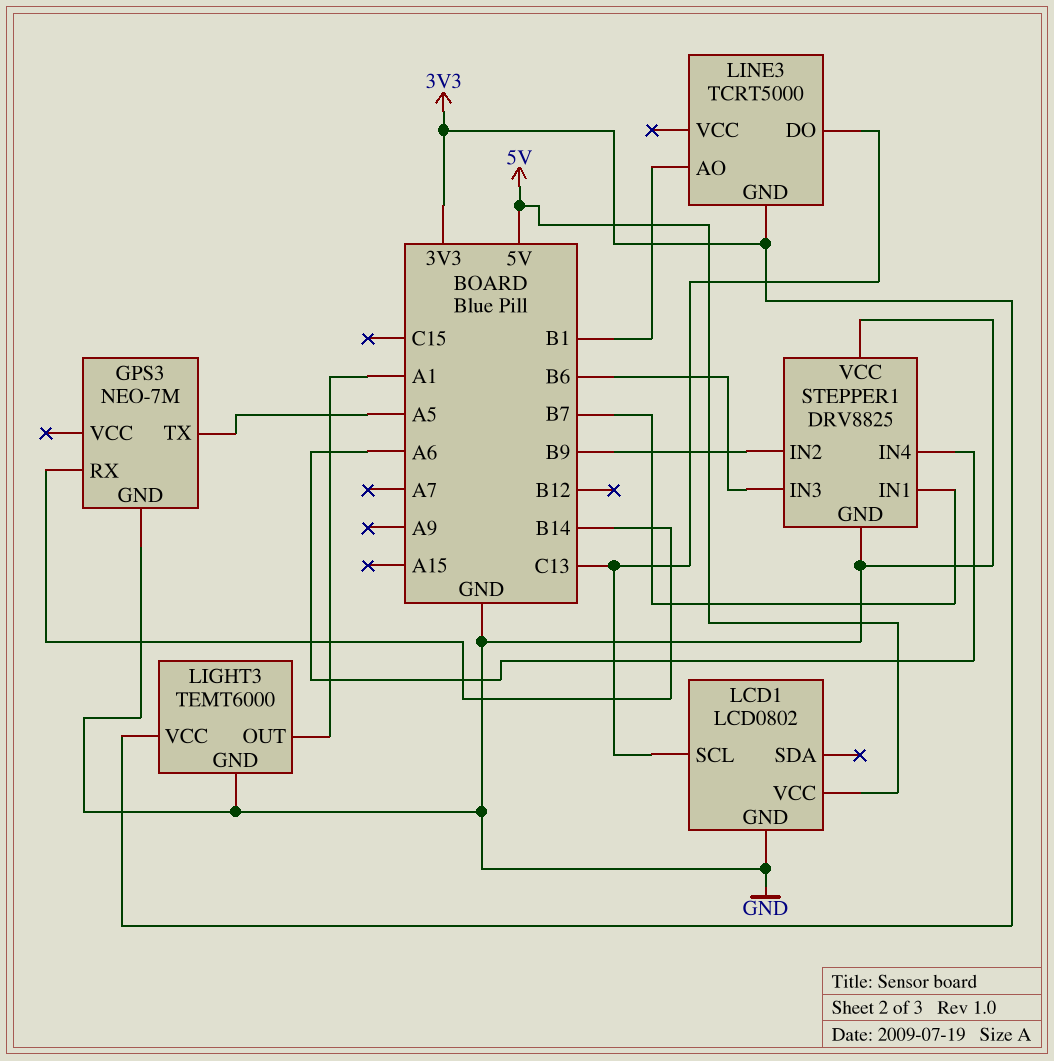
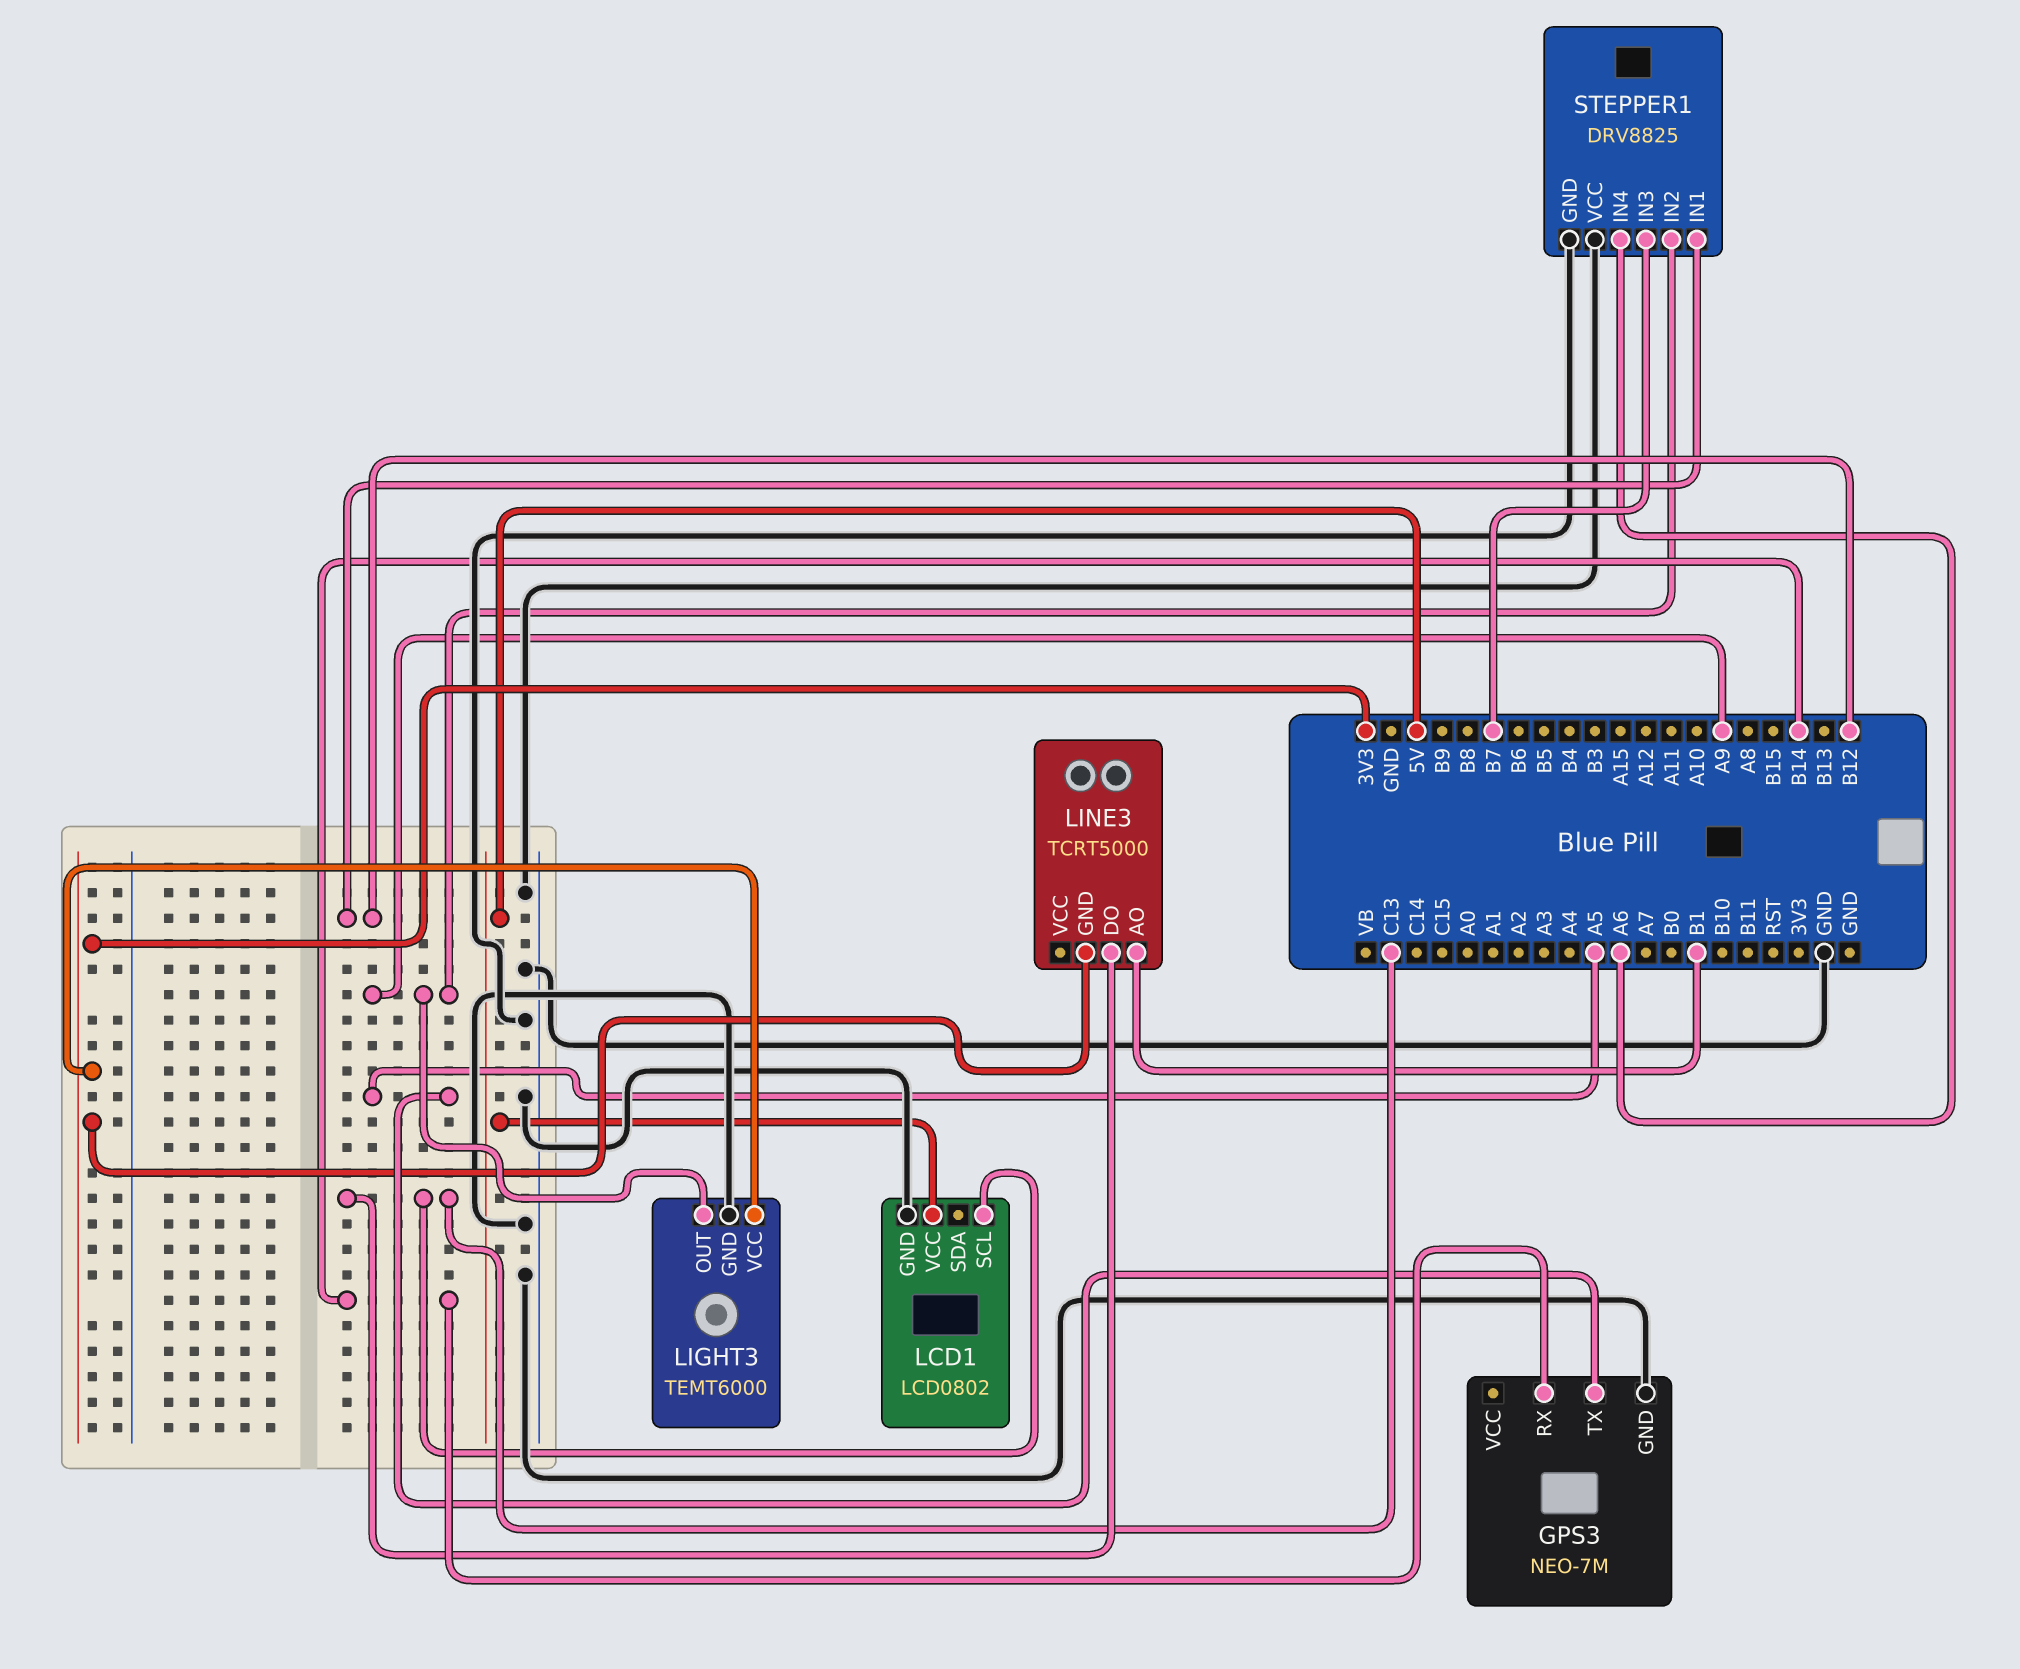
LIGHT3 pin OUT: A1 -> A9
STEPPER1 pin IN1: B7 -> B12
STEPPER1 pin IN2: B9 -> A9
STEPPER1 pin IN3: B6 -> B7

